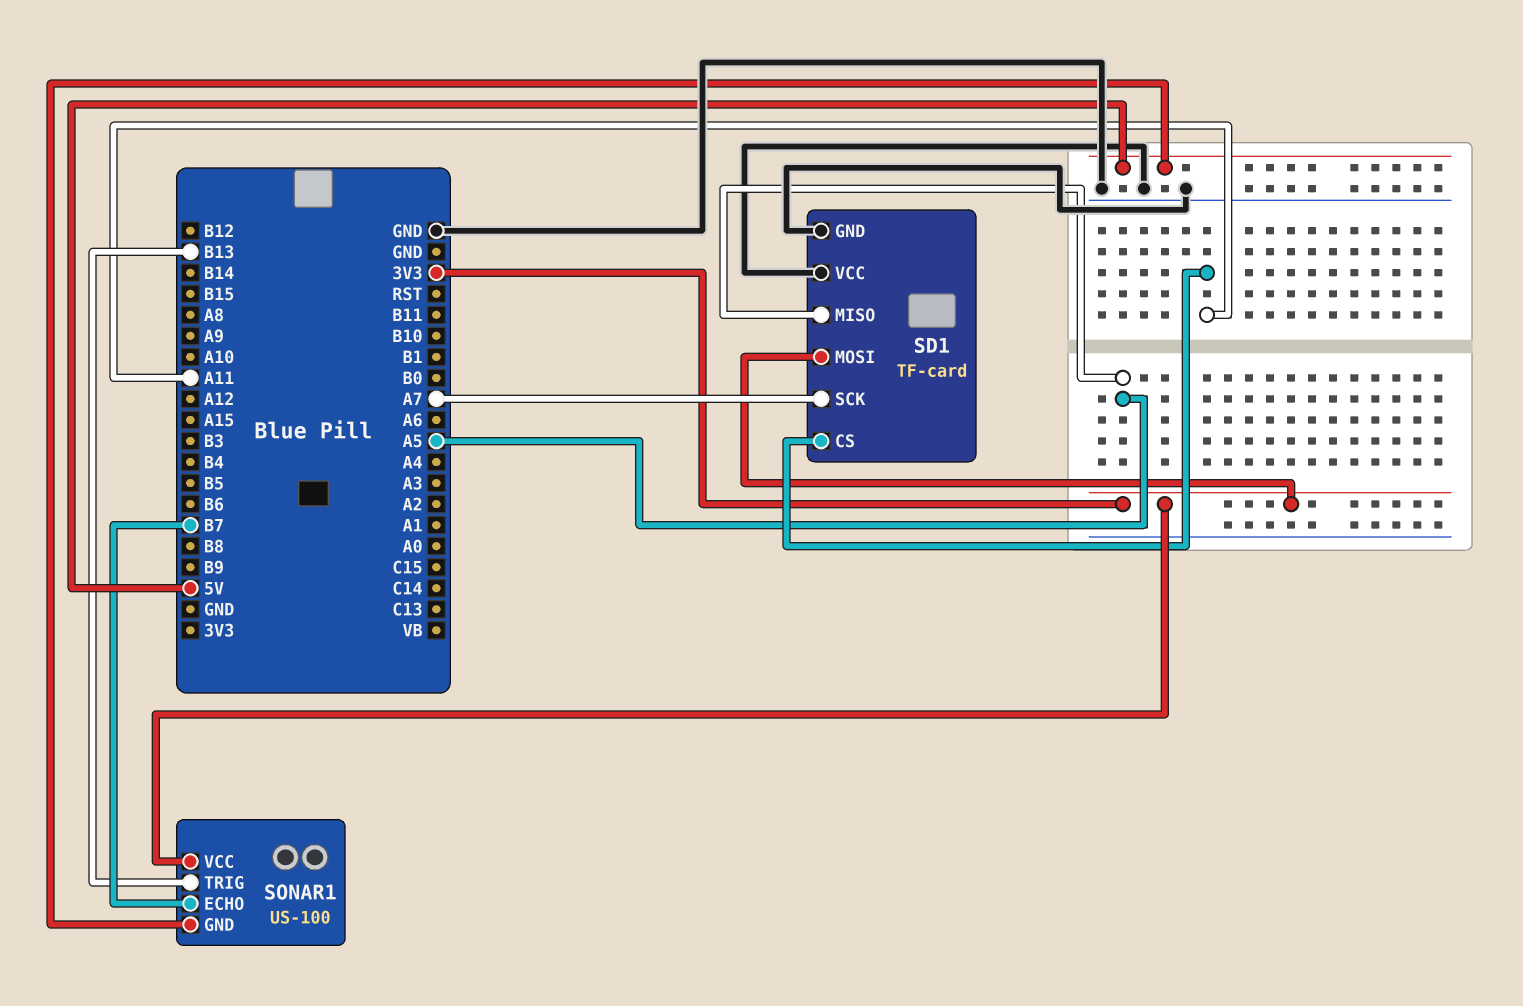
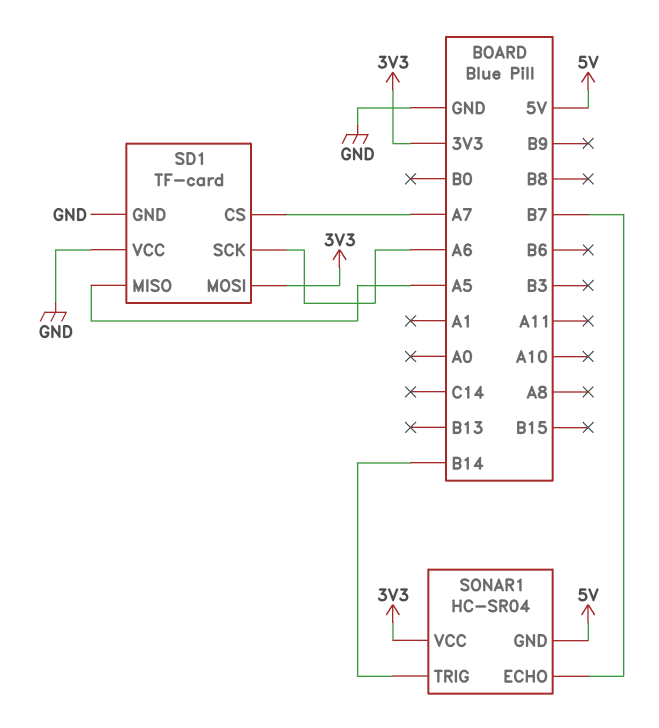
SD1 pin CS: A11 -> A7
SD1 pin SCK: A7 -> A6
SONAR1: US-100 -> HC-SR04
SONAR1 pin TRIG: B13 -> B14

